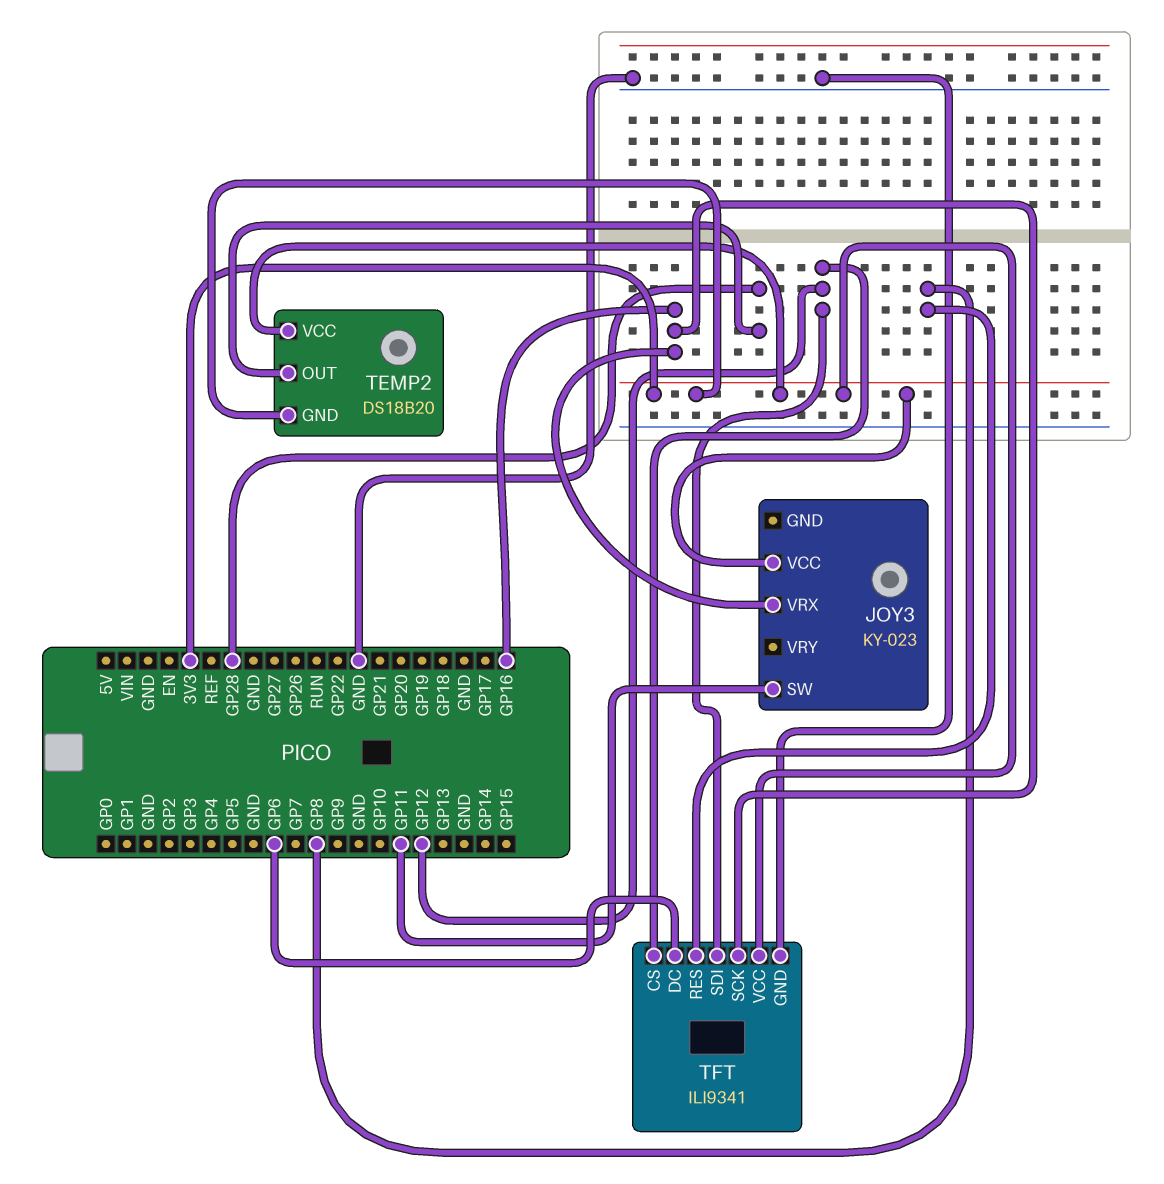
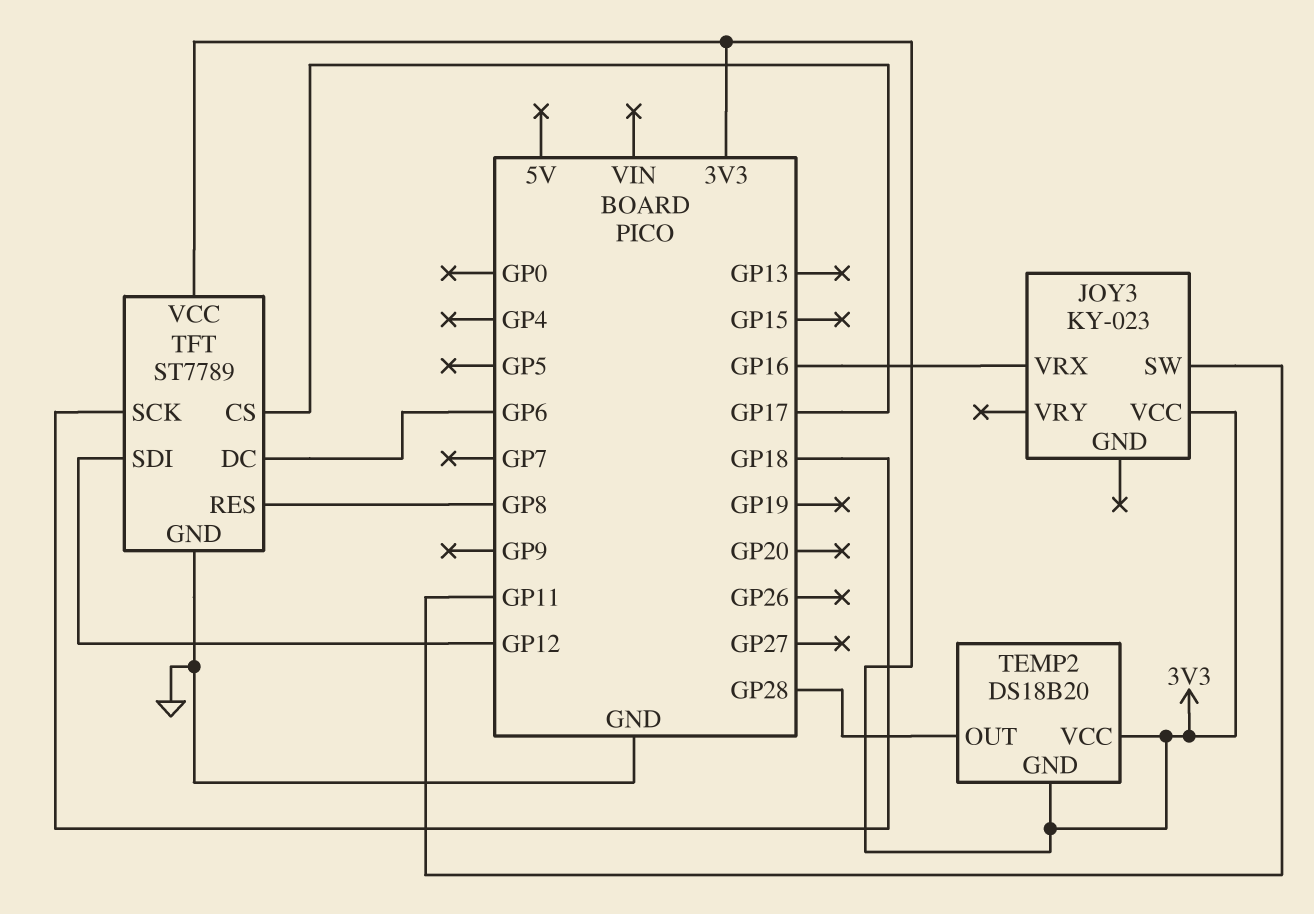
TFT: ILI9341 -> ST7789
TFT pin CS: GP12 -> GP17
TFT pin SCK: GP16 -> GP18

